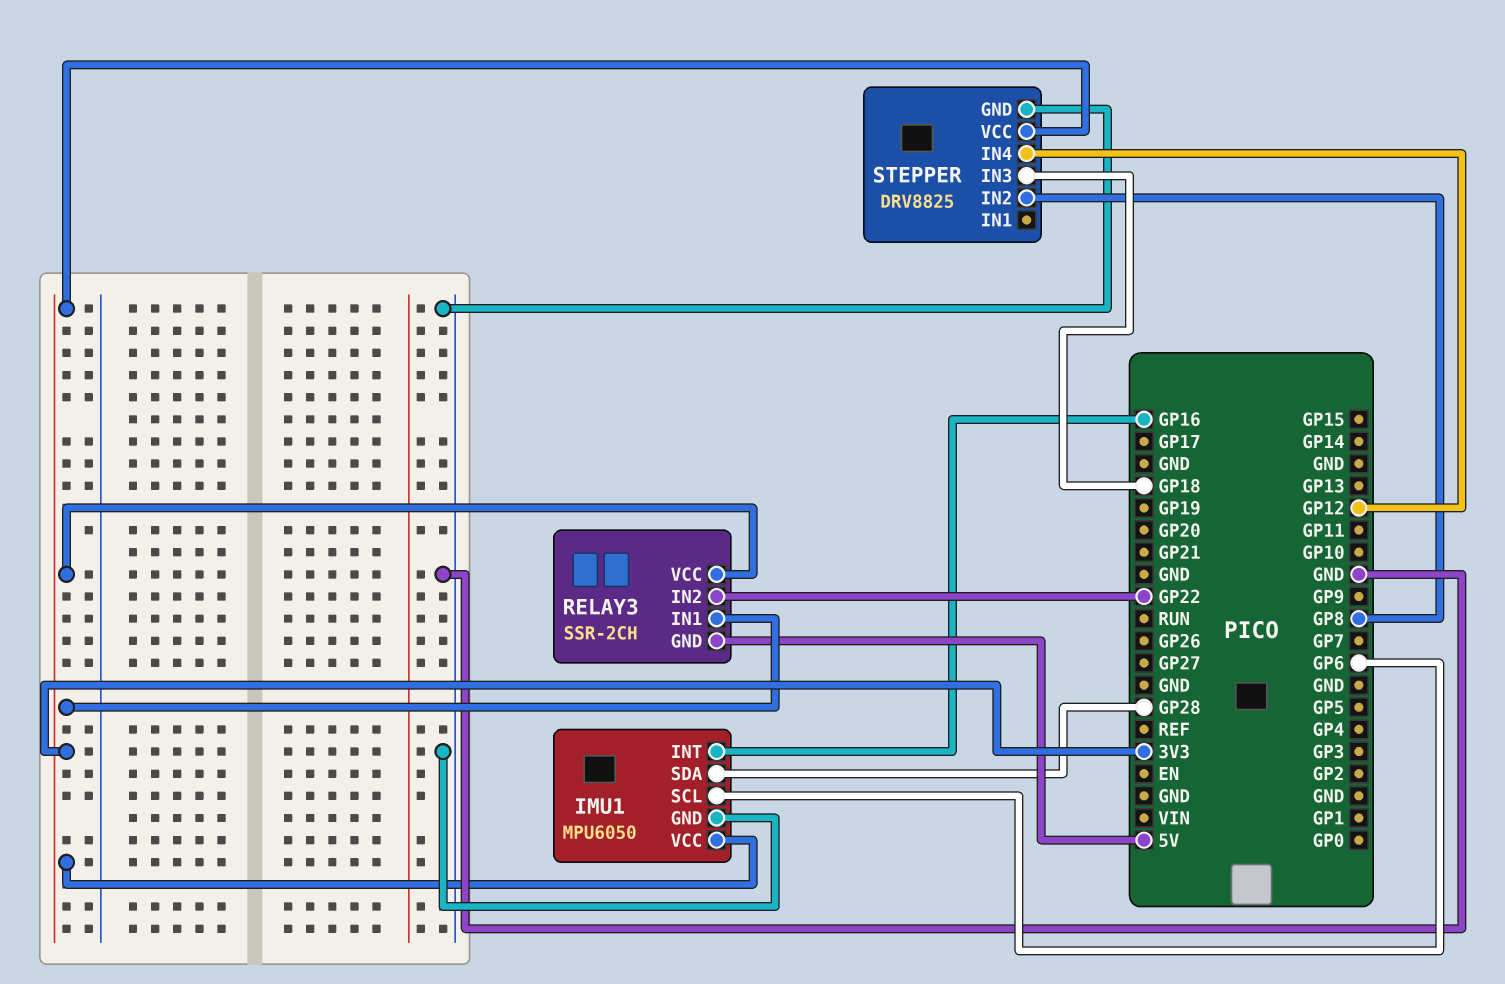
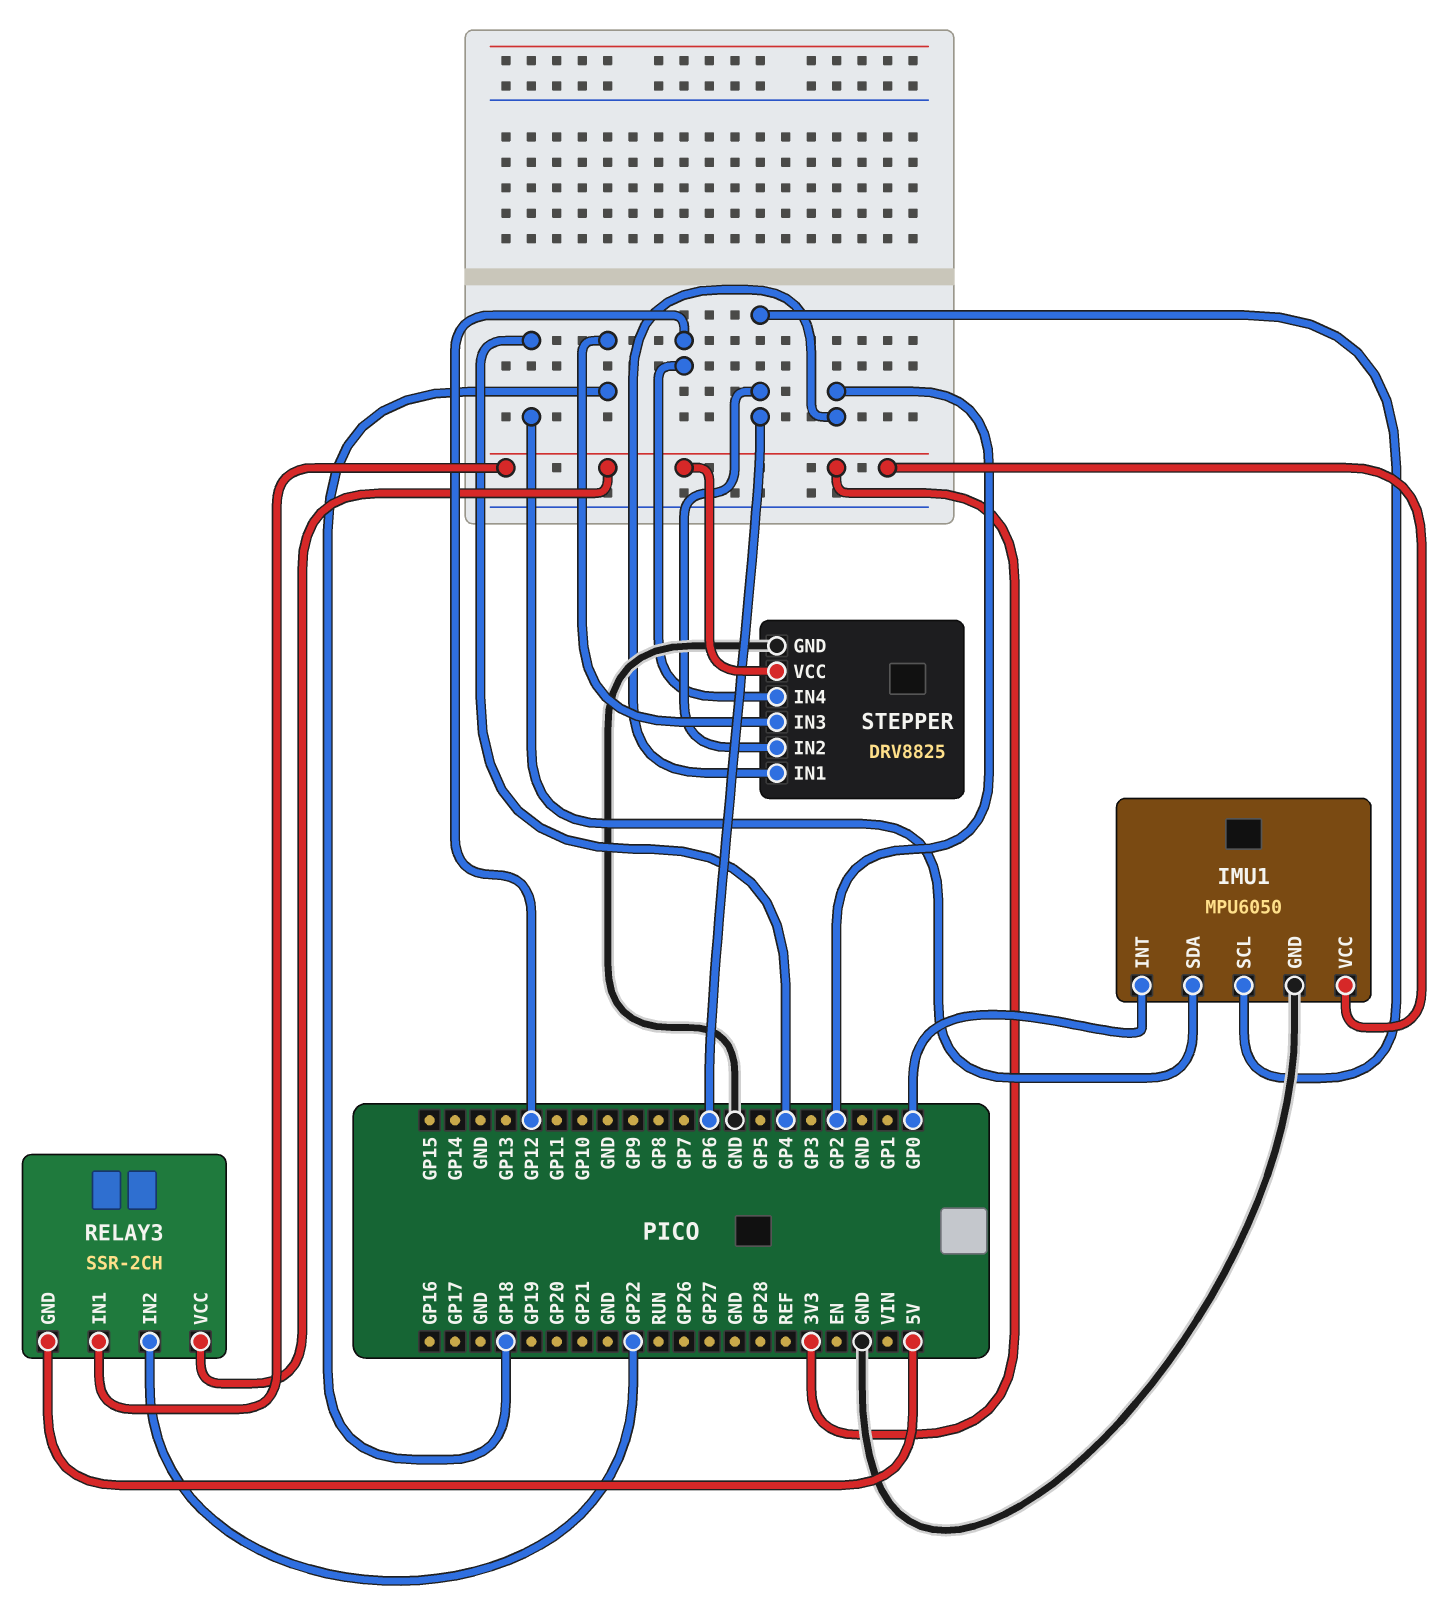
IMU1 pin INT: GP16 -> GP0
IMU1 pin SDA: GP28 -> GP4
STEPPER pin IN1: none -> GP2
STEPPER pin IN2: GP8 -> GP6

